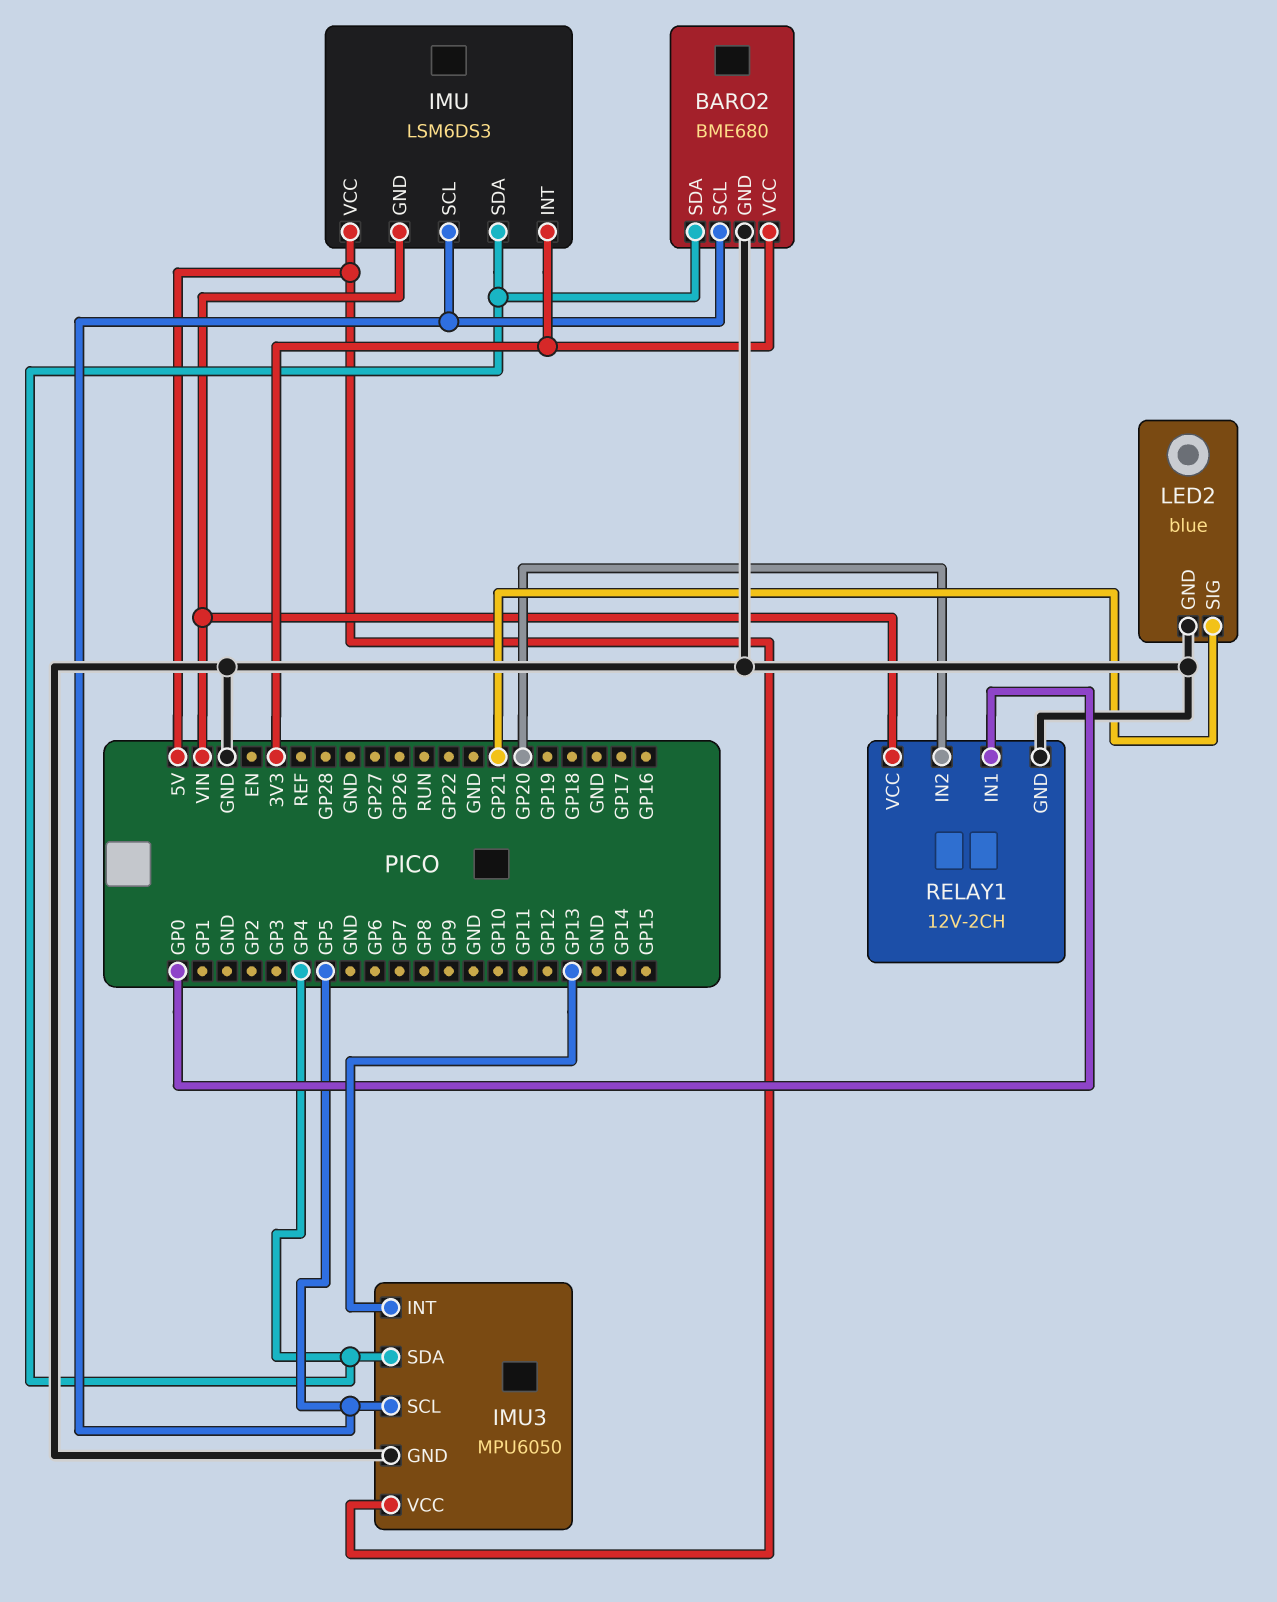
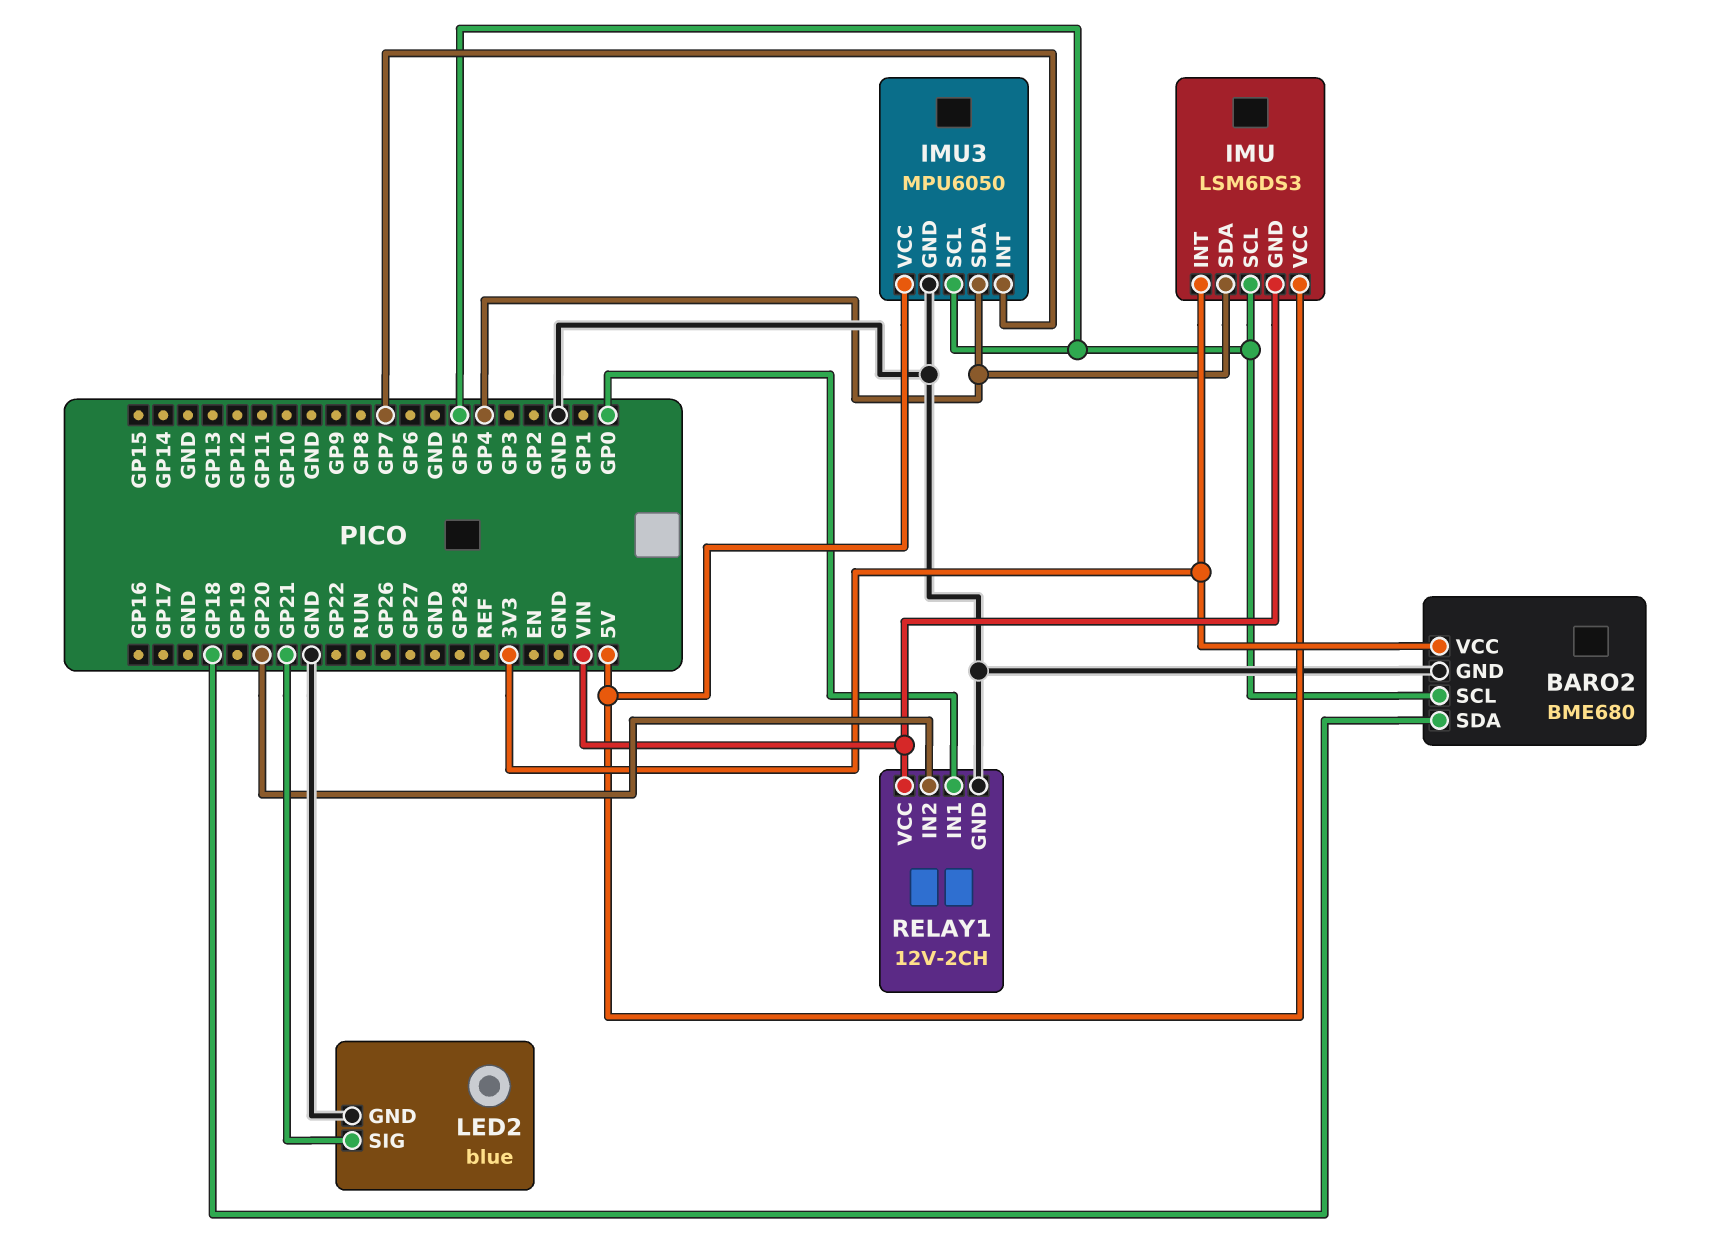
BARO2 pin SDA: GP4 -> GP18
IMU3 pin INT: GP13 -> GP7

